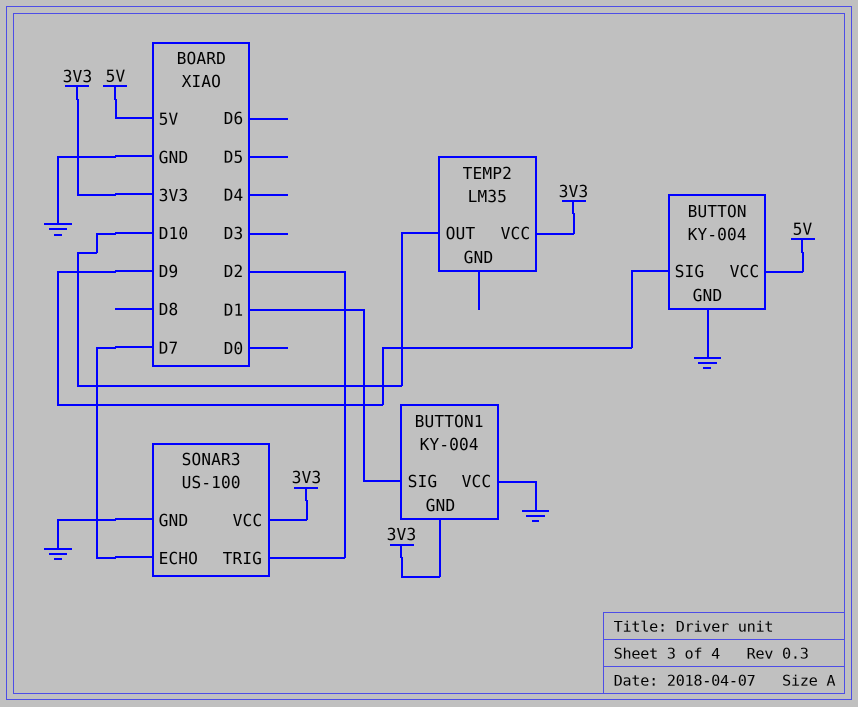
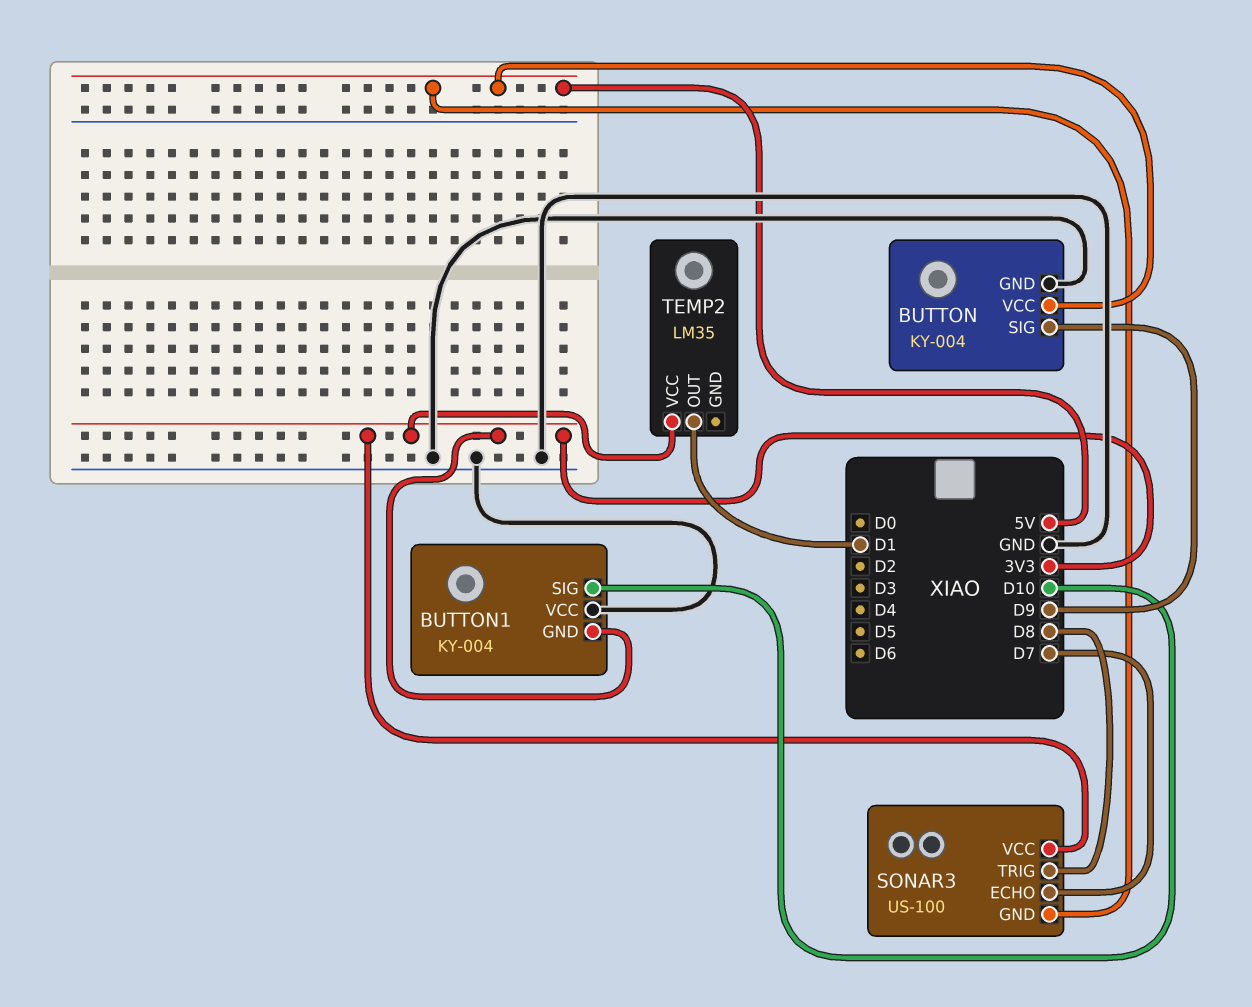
BUTTON1 pin SIG: D1 -> D10
SONAR3 pin GND: GND -> 5V
SONAR3 pin TRIG: D2 -> D8
TEMP2 pin OUT: D10 -> D1

